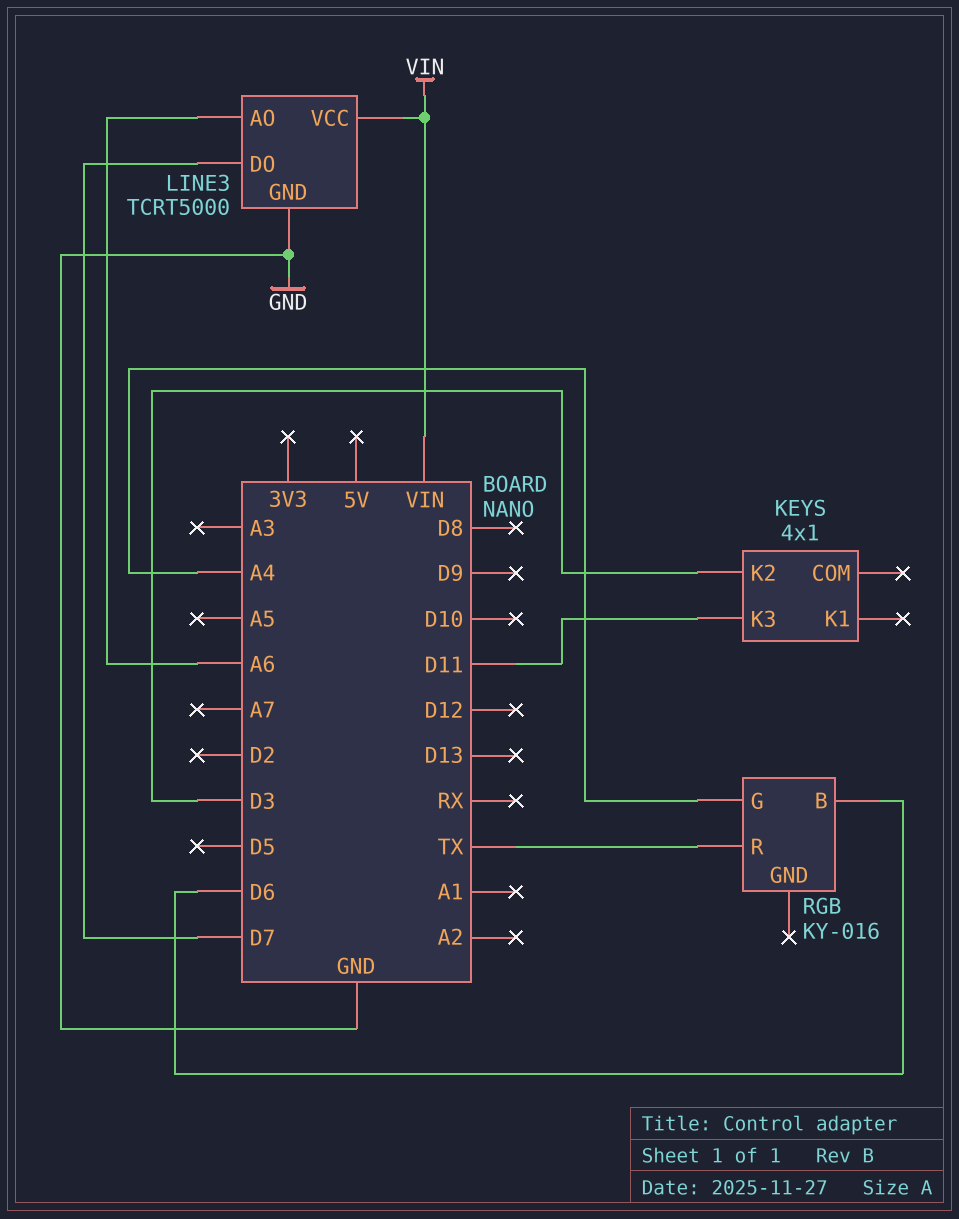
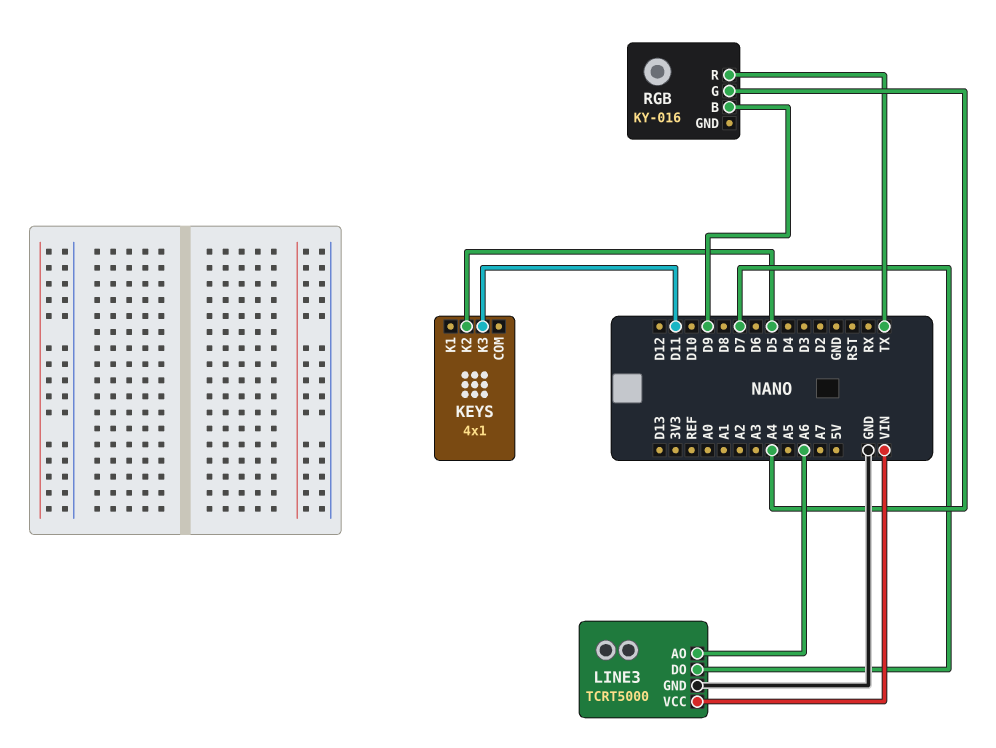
KEYS pin K2: D3 -> D5
RGB pin B: D6 -> D9

